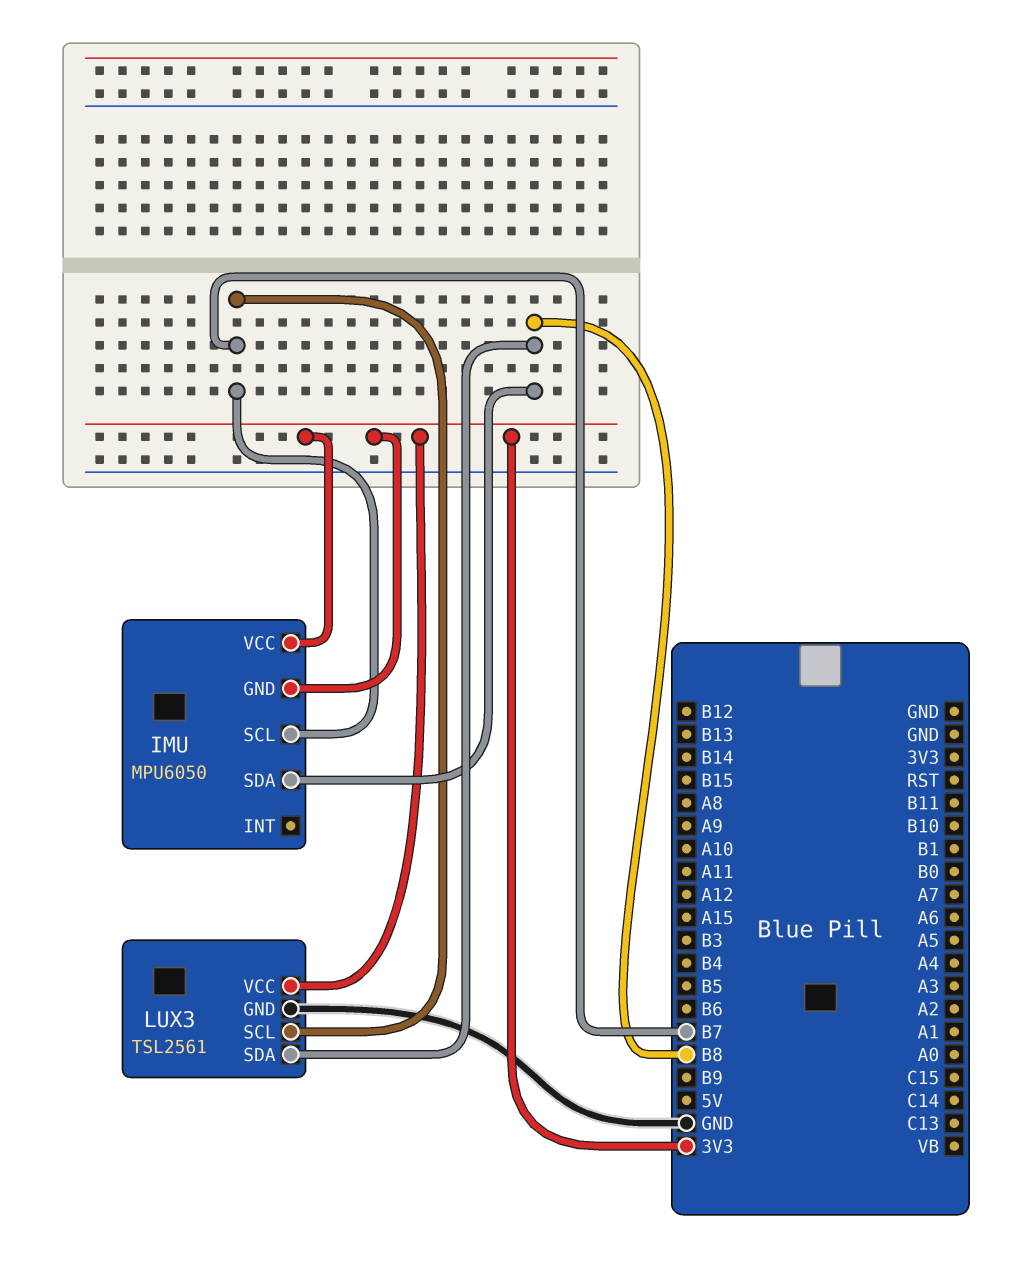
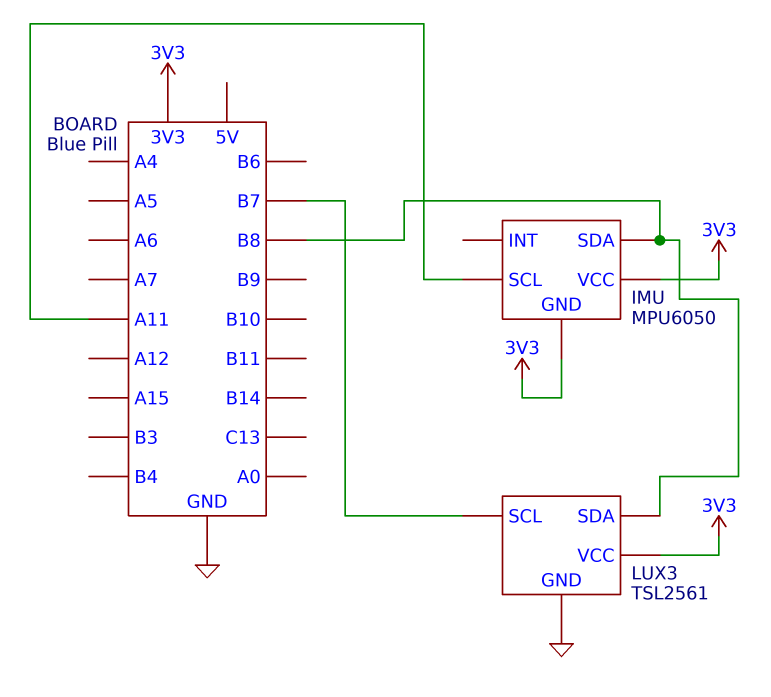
IMU pin SCL: B7 -> A11

